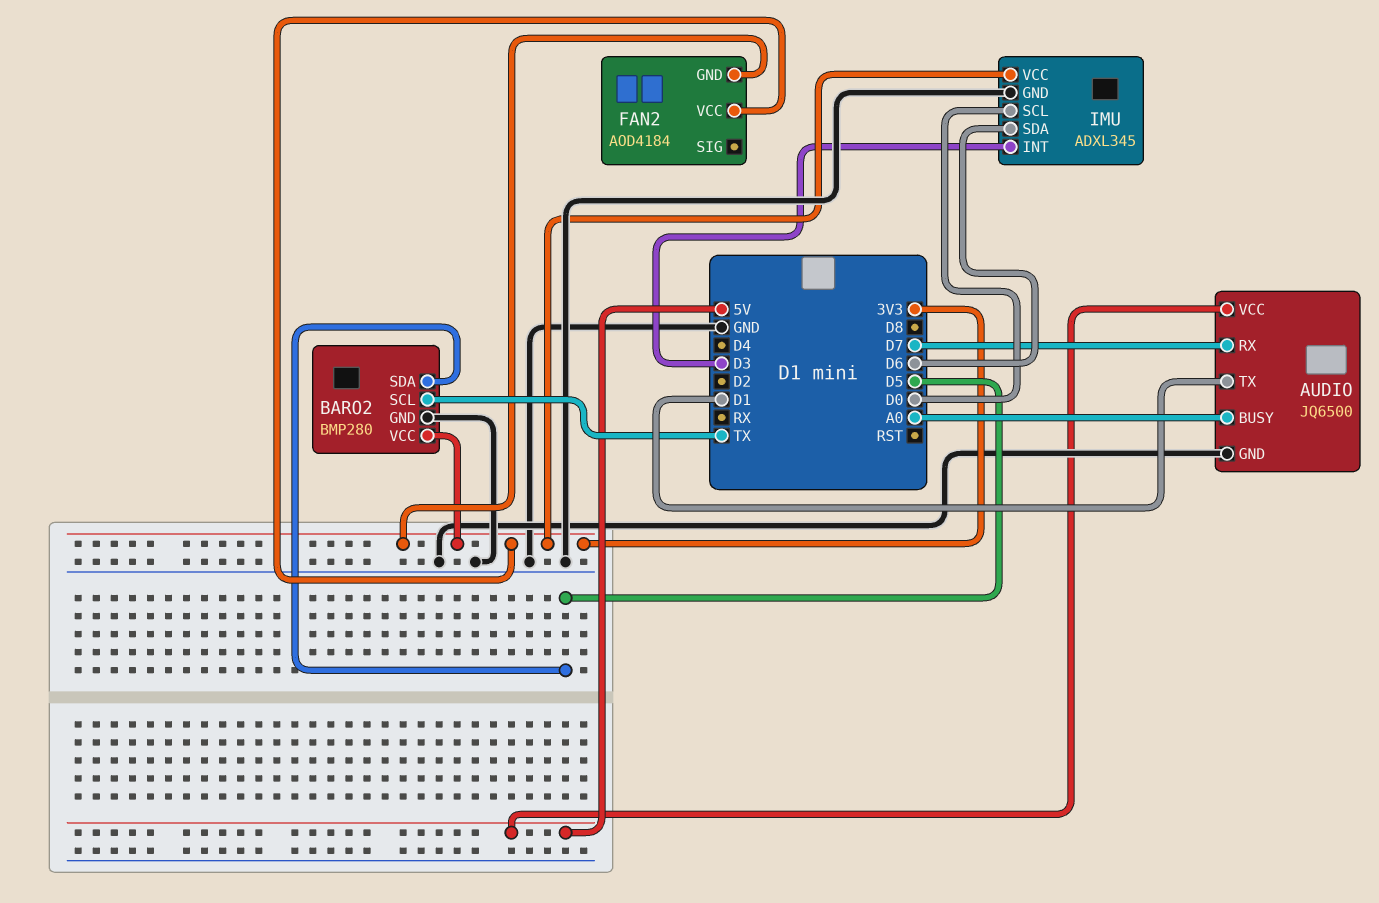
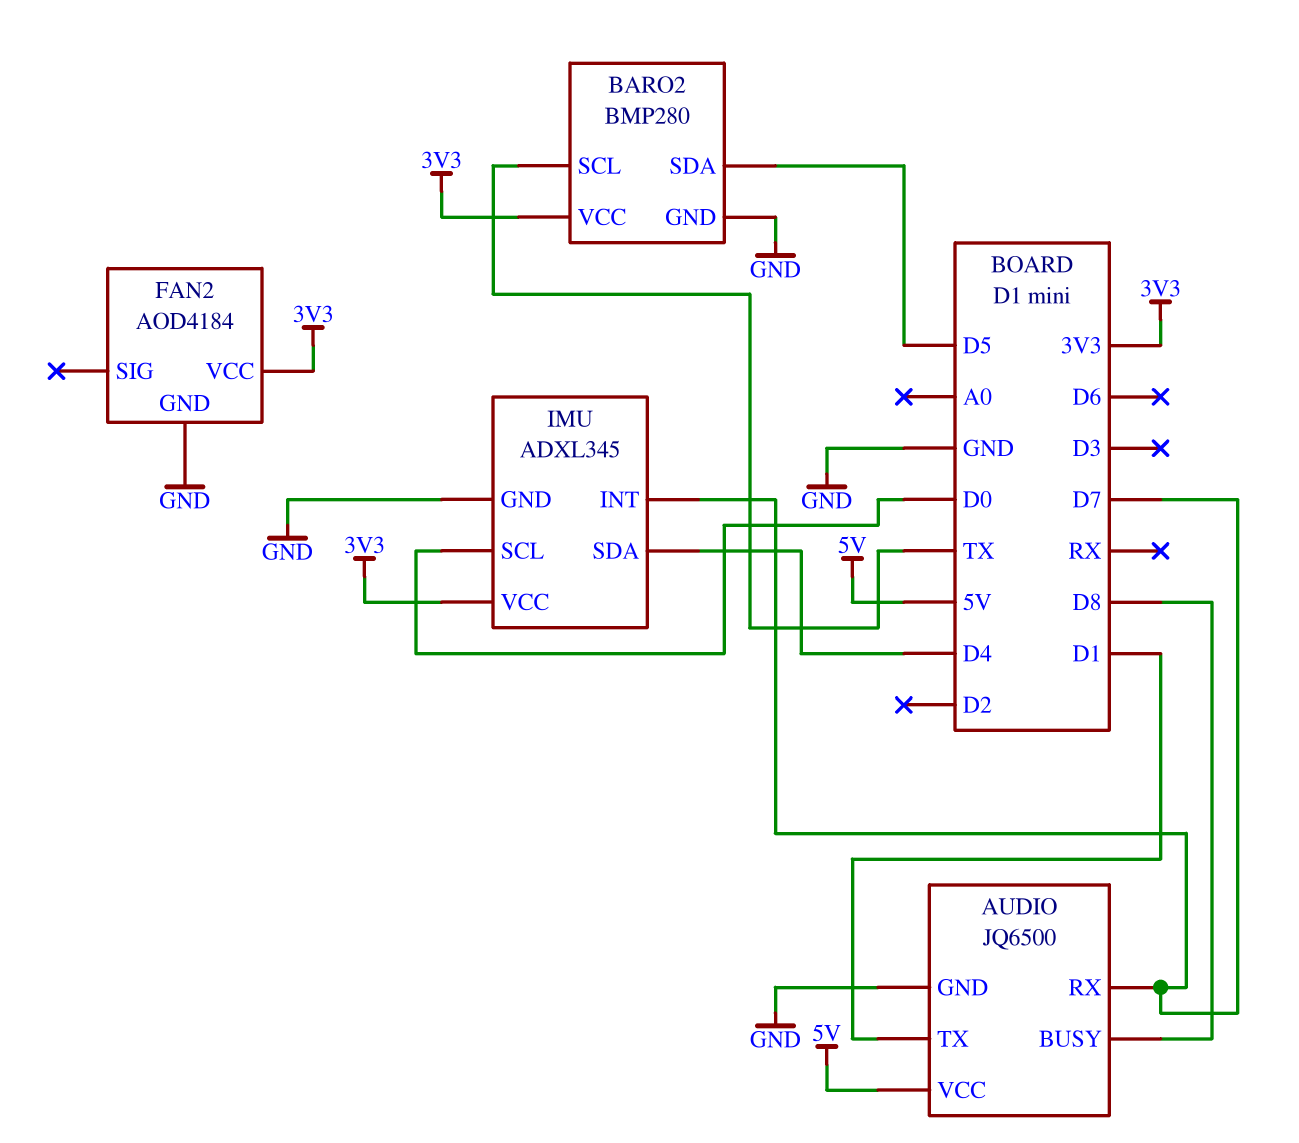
AUDIO pin BUSY: A0 -> D8
FAN2 pin GND: 3V3 -> GND
IMU pin INT: D3 -> D7
IMU pin SDA: D6 -> D4

